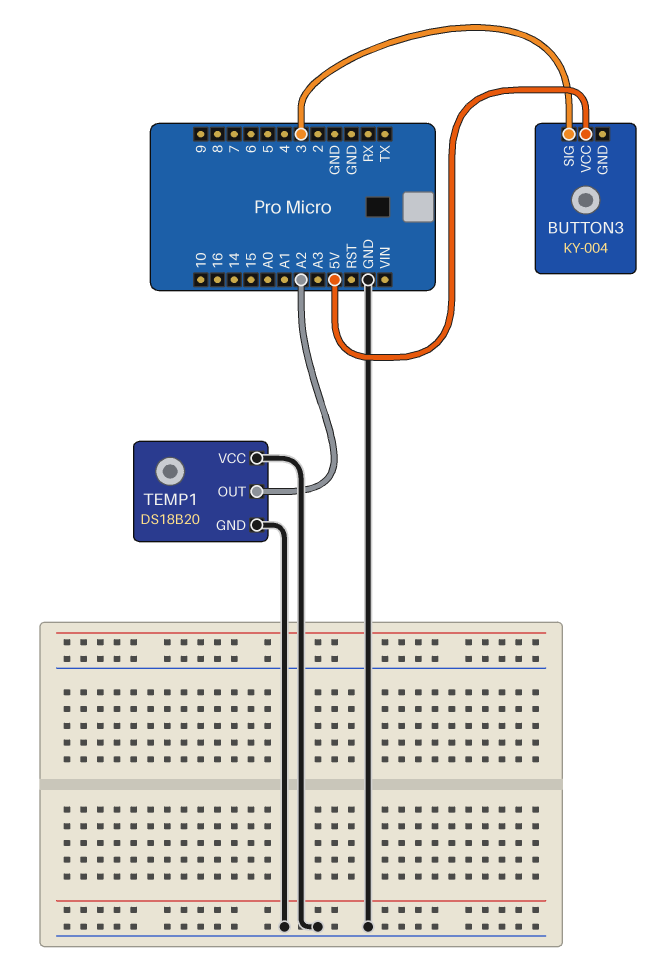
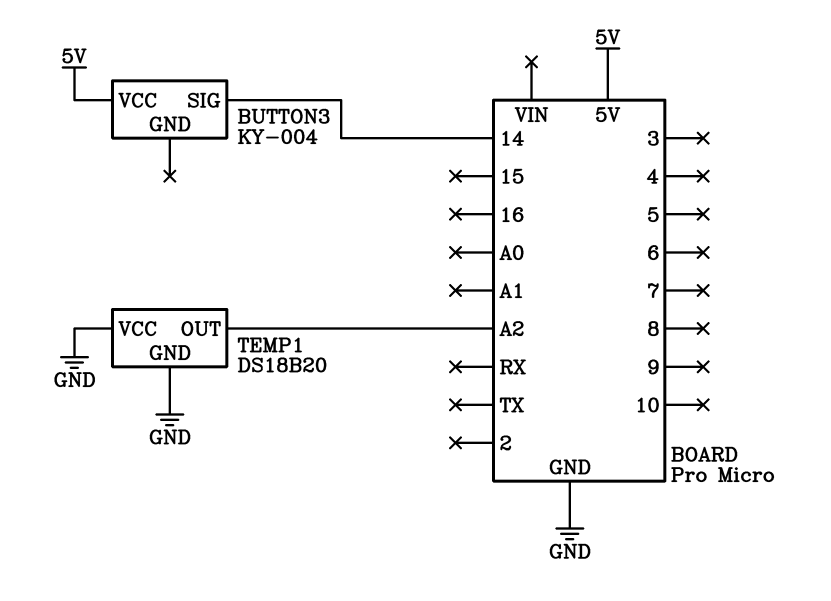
BUTTON3 pin SIG: 3 -> 14

